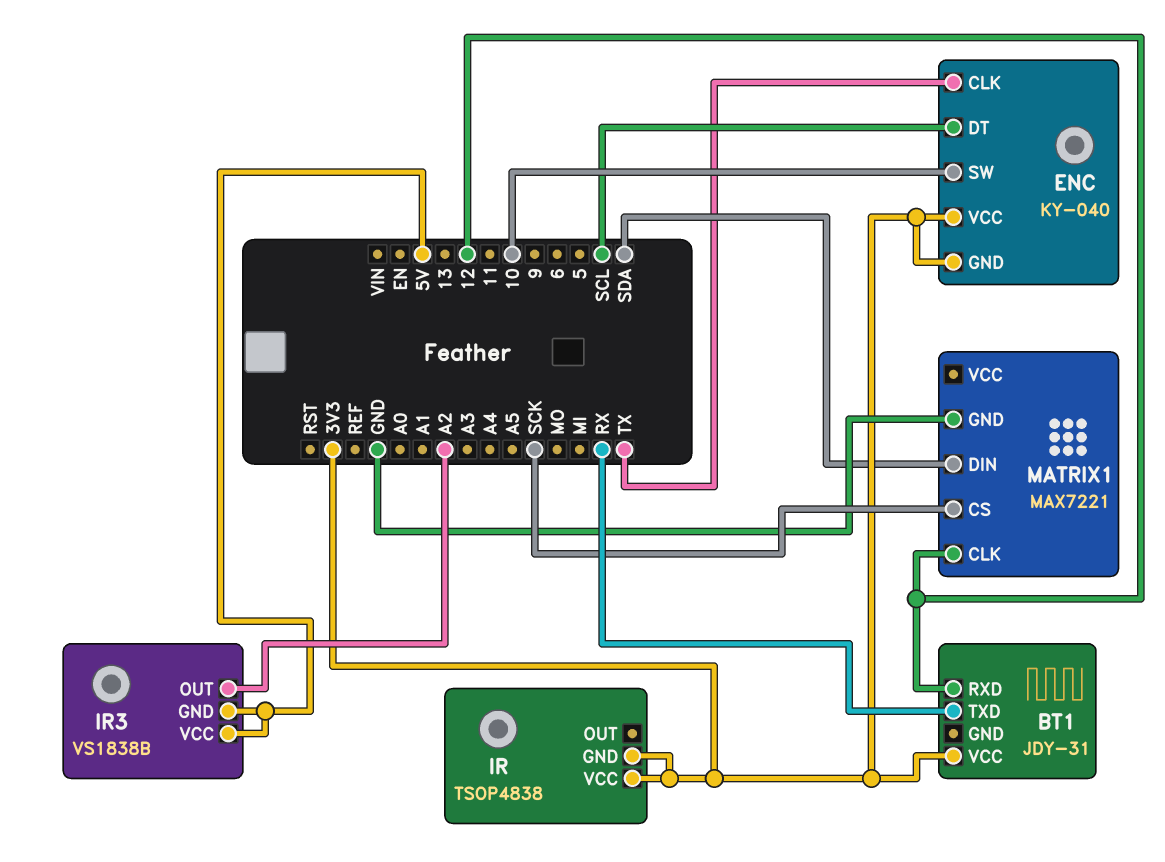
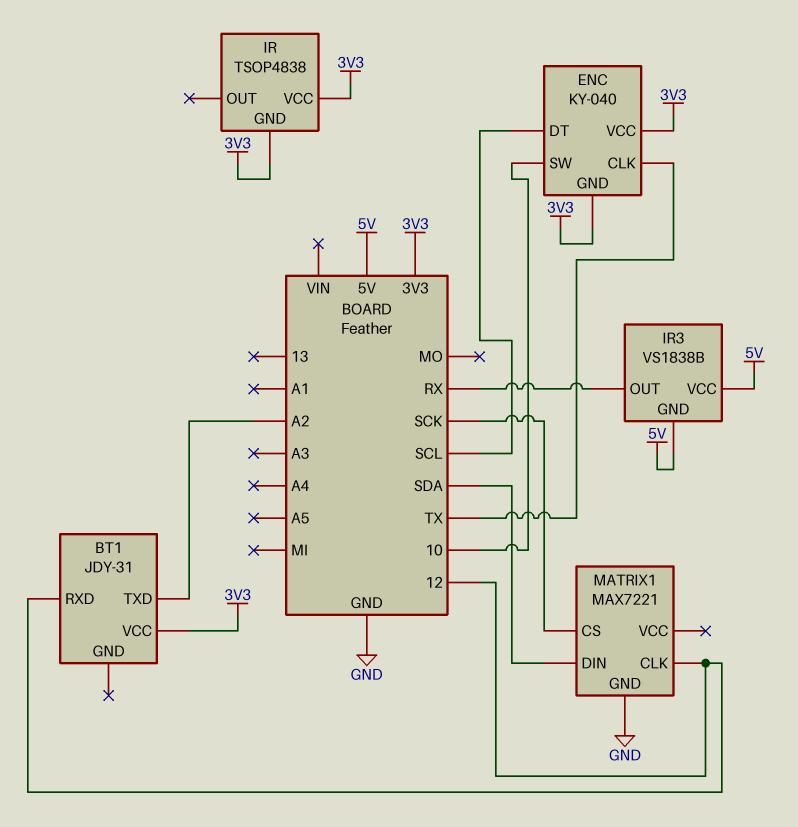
BT1 pin TXD: RX -> A2
IR3 pin OUT: A2 -> RX

